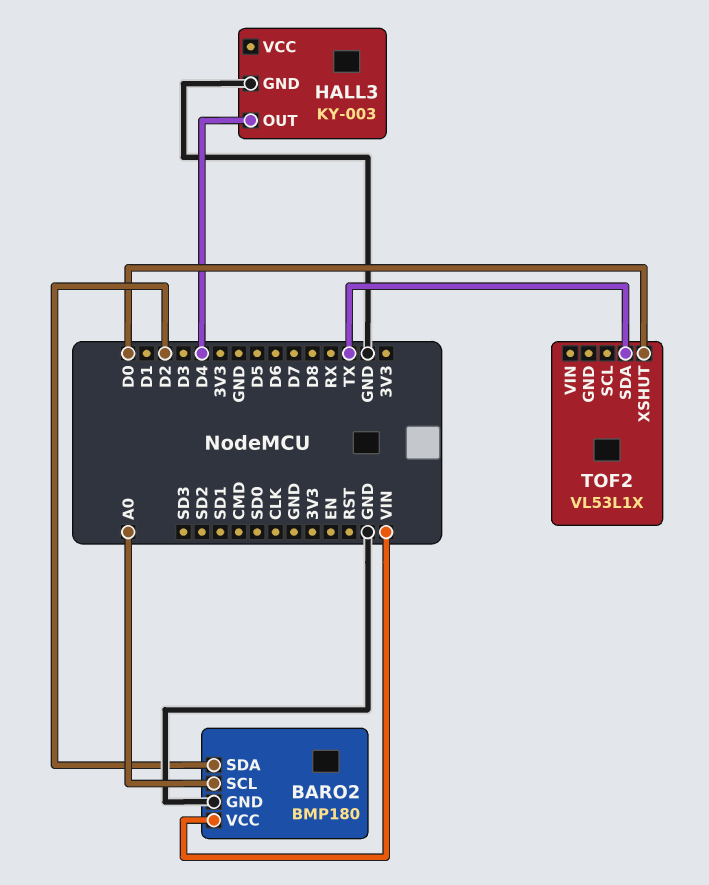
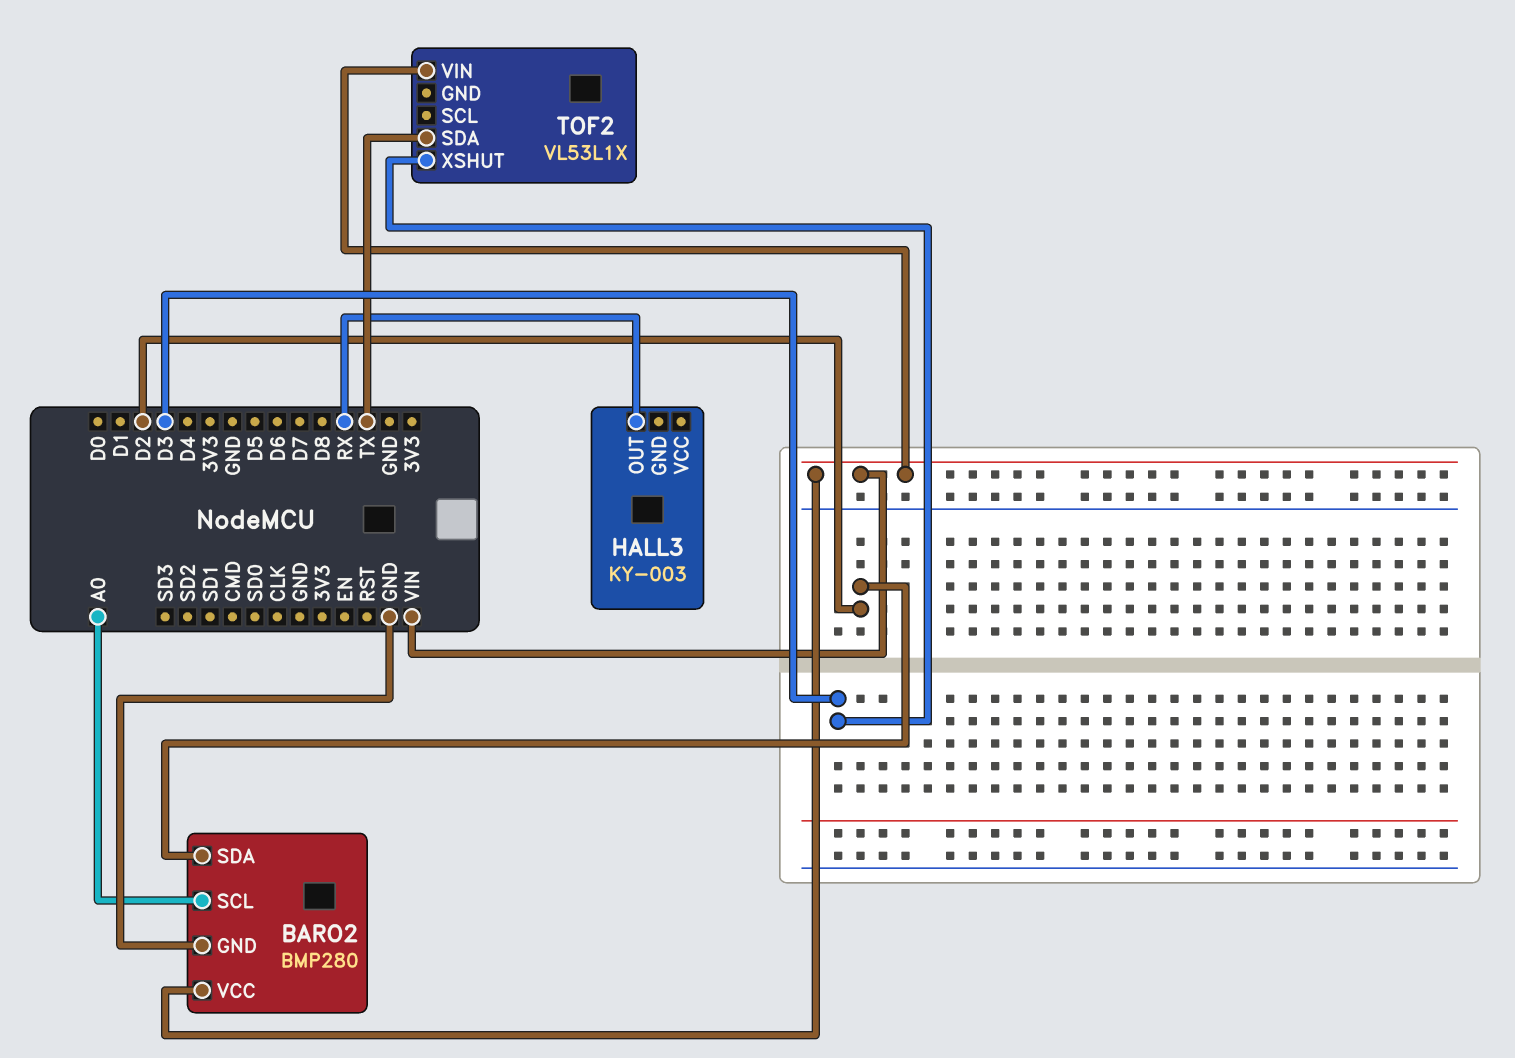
BARO2: BMP180 -> BMP280
HALL3 pin GND: GND -> none
HALL3 pin OUT: D4 -> RX
TOF2 pin VIN: none -> VIN
TOF2 pin XSHUT: D0 -> D3

